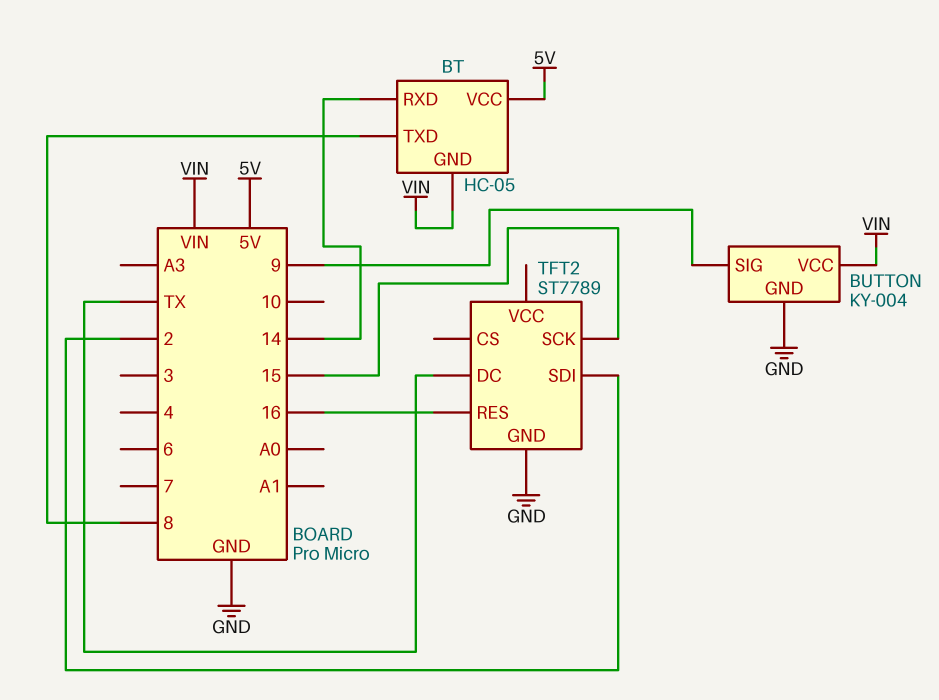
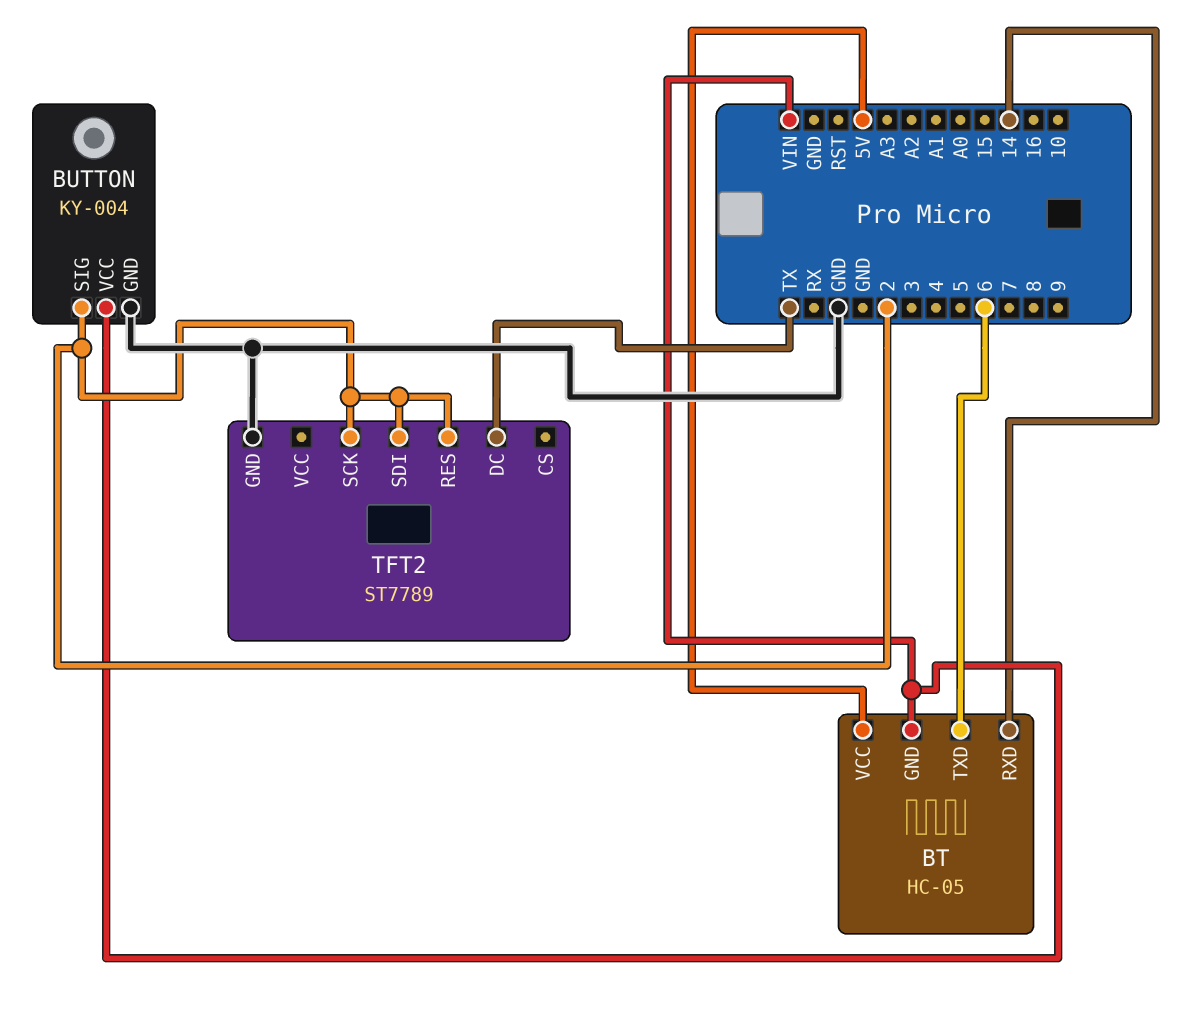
BT pin TXD: 8 -> 6
BUTTON pin SIG: 9 -> 2
TFT2 pin RES: 16 -> 2
TFT2 pin SCK: 15 -> 2

